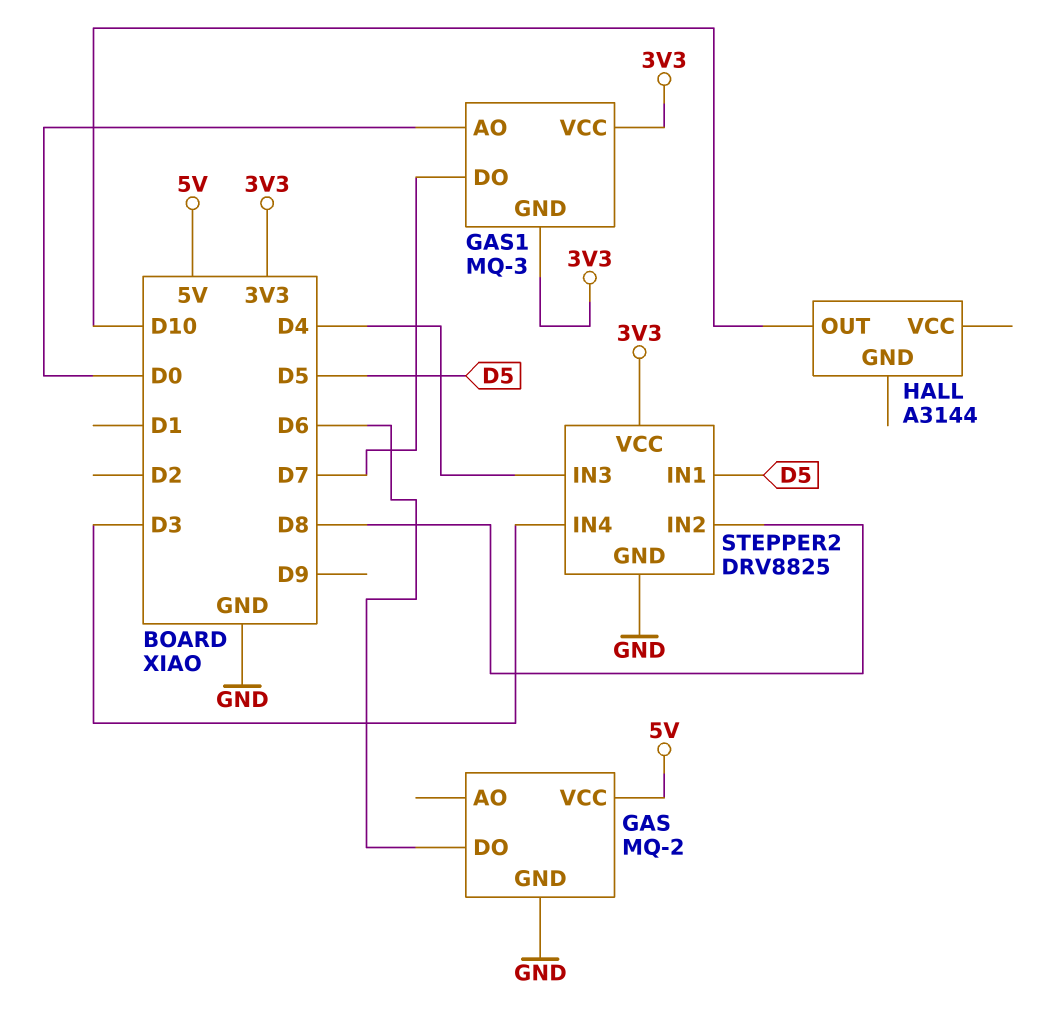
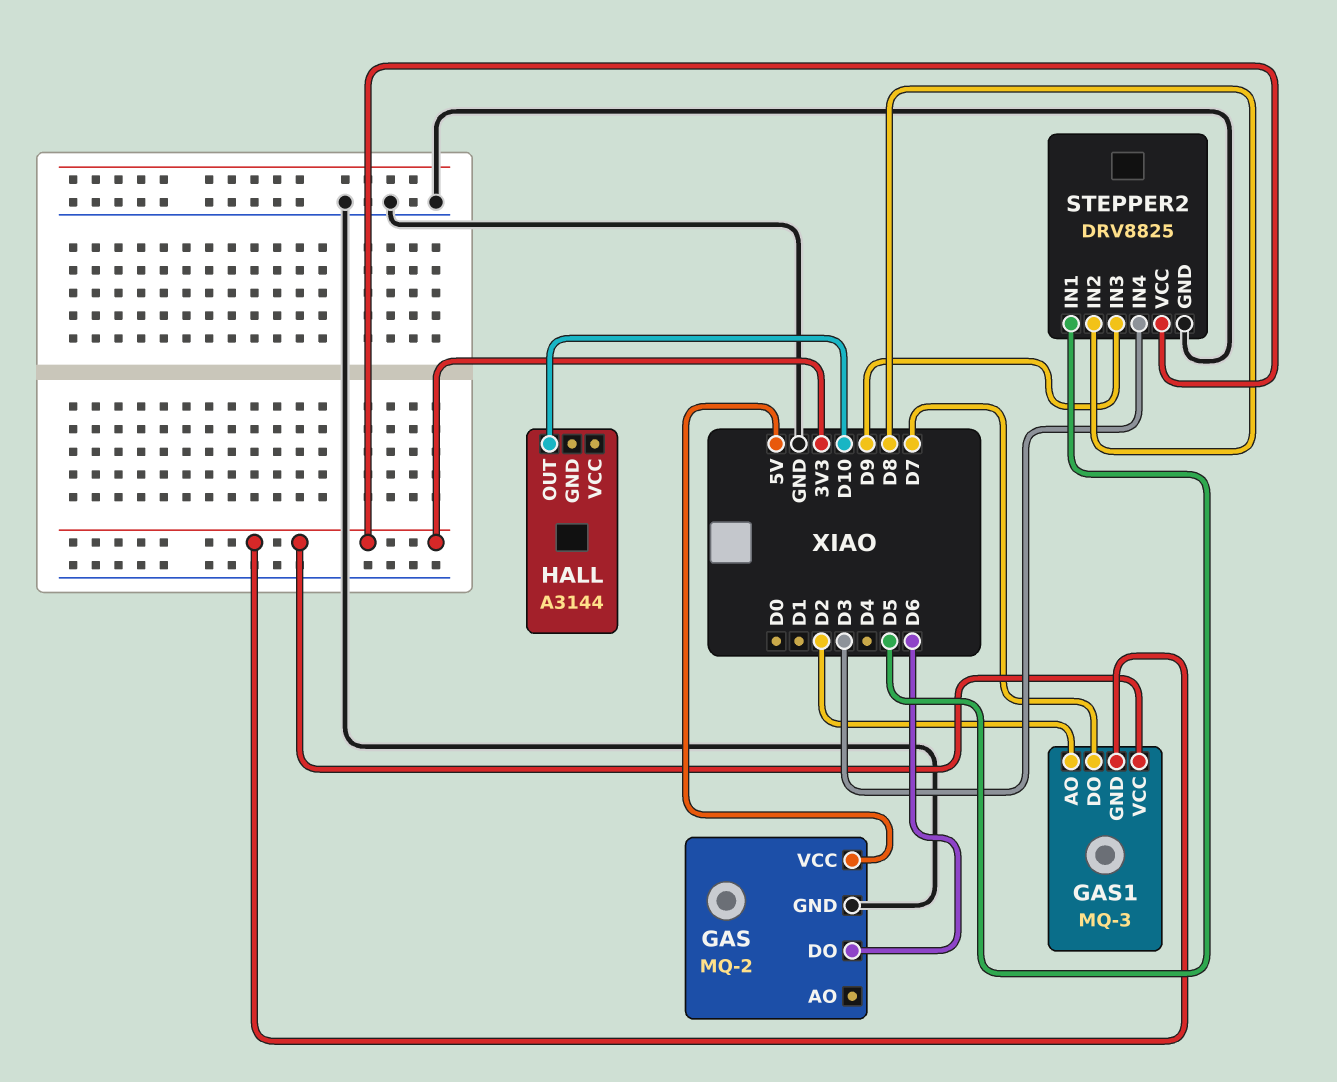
GAS1 pin AO: D0 -> D2
STEPPER2 pin IN3: D4 -> D9

